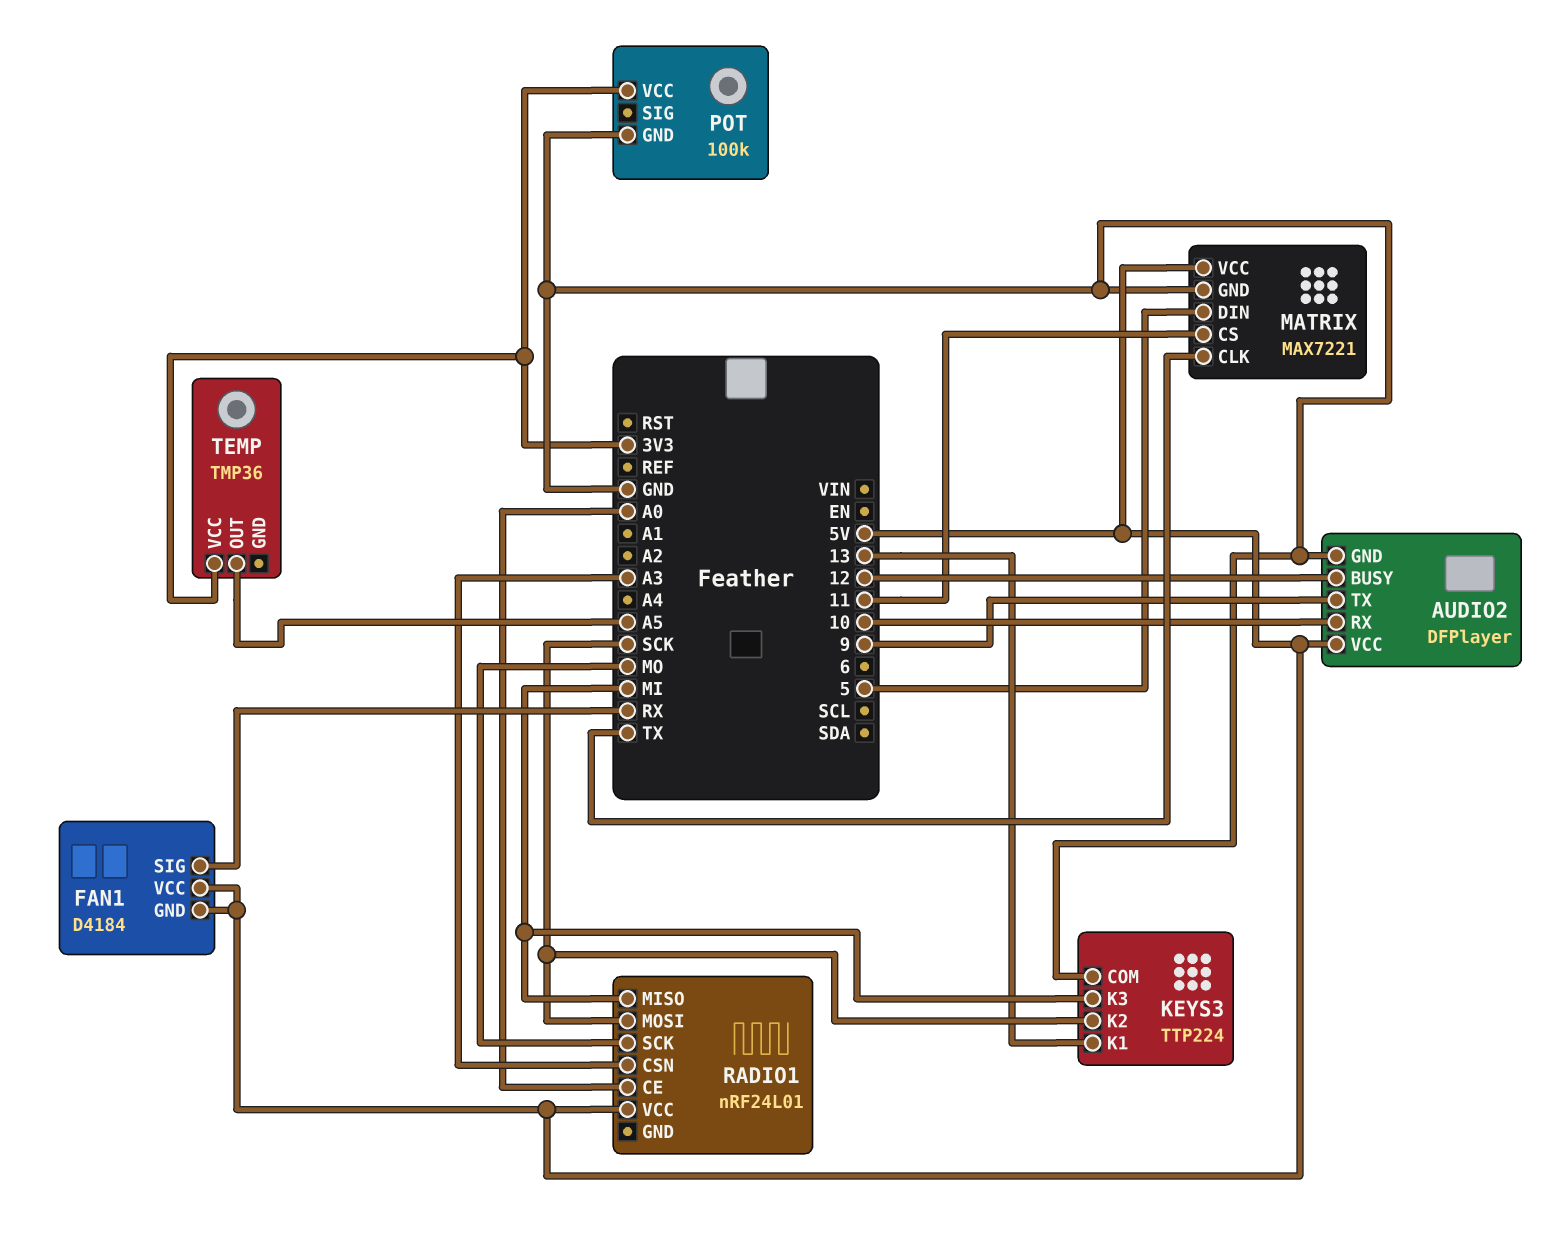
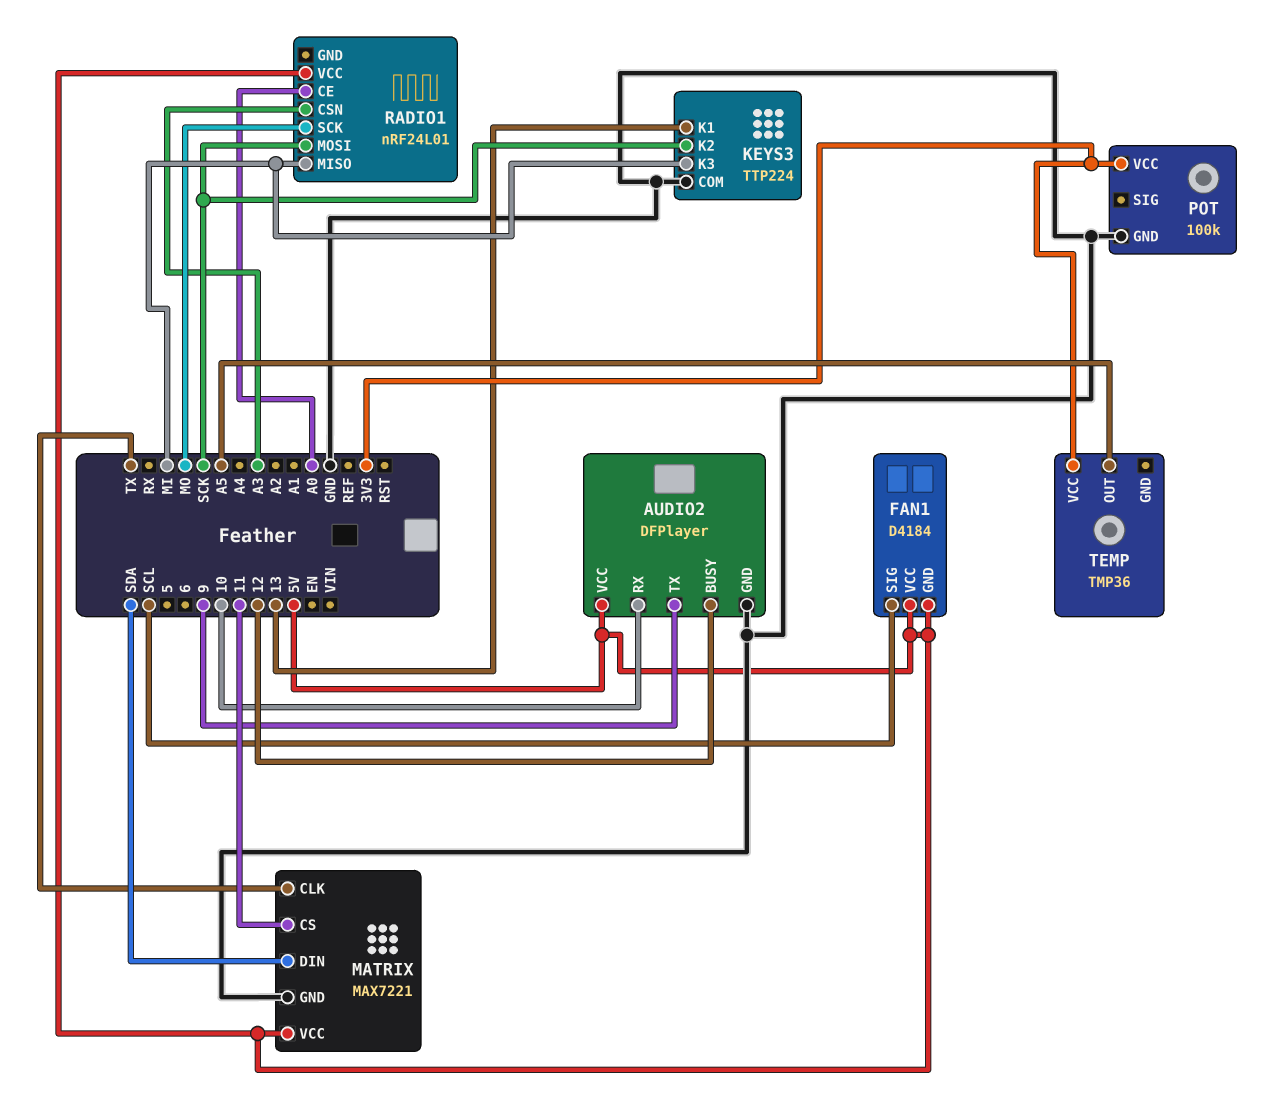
FAN1 pin SIG: RX -> SCL
MATRIX pin DIN: 5 -> SDA

